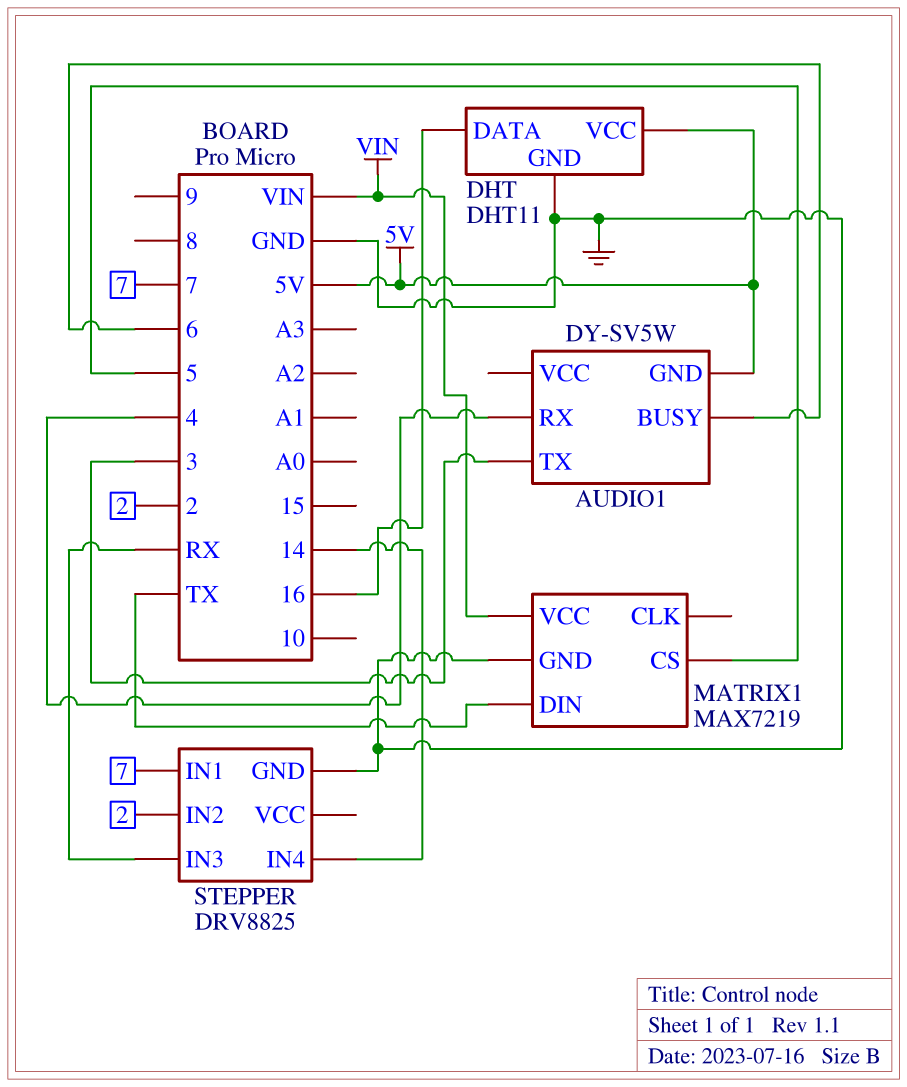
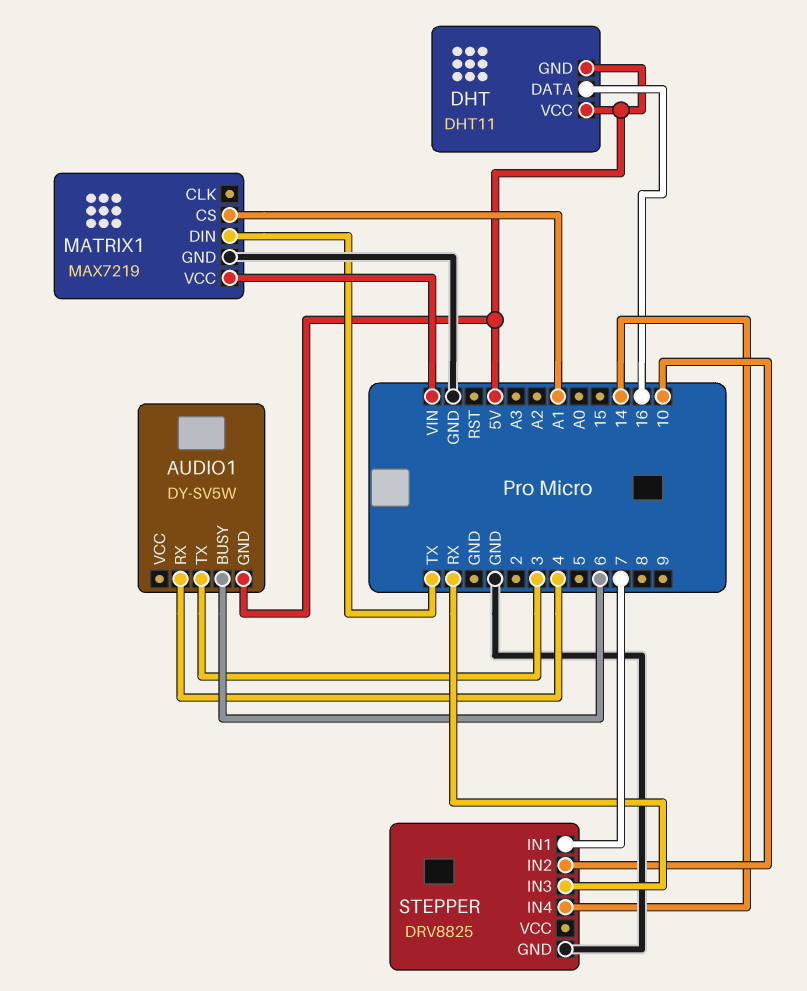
DHT pin GND: GND -> 5V
MATRIX1 pin CS: 5 -> A1
STEPPER pin IN2: 2 -> 10

